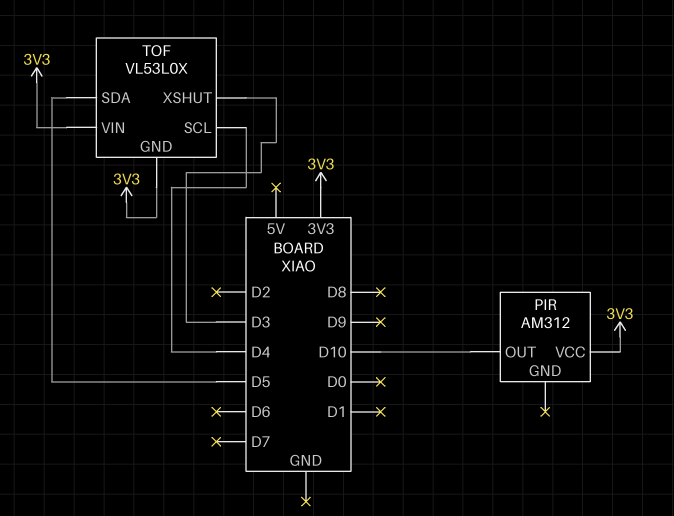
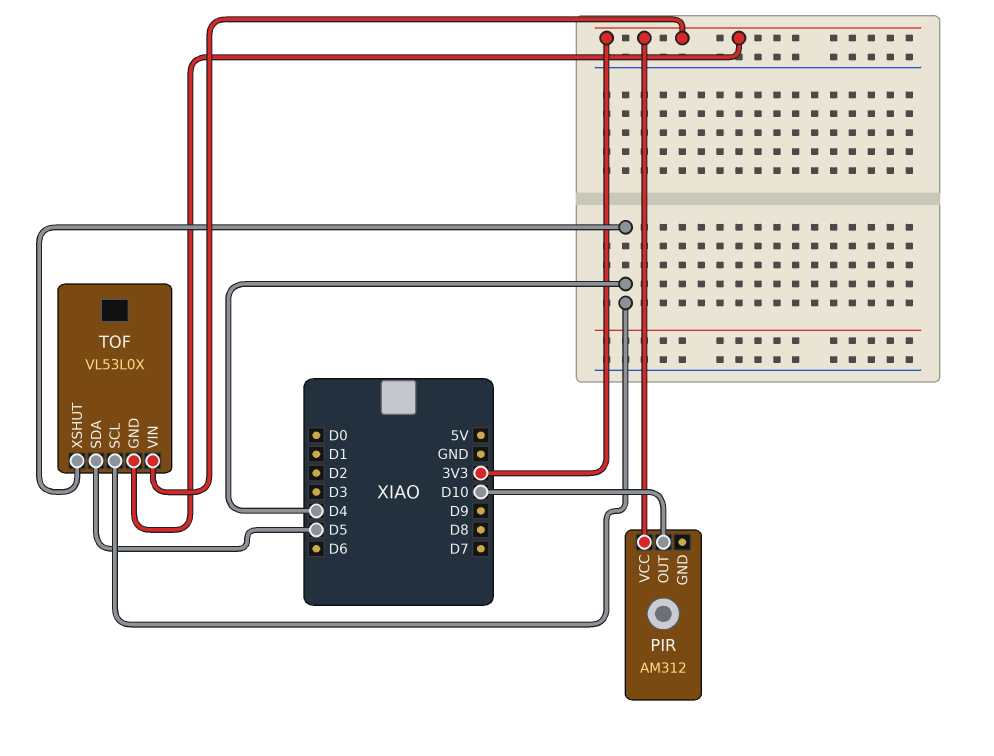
TOF pin XSHUT: D3 -> D4

